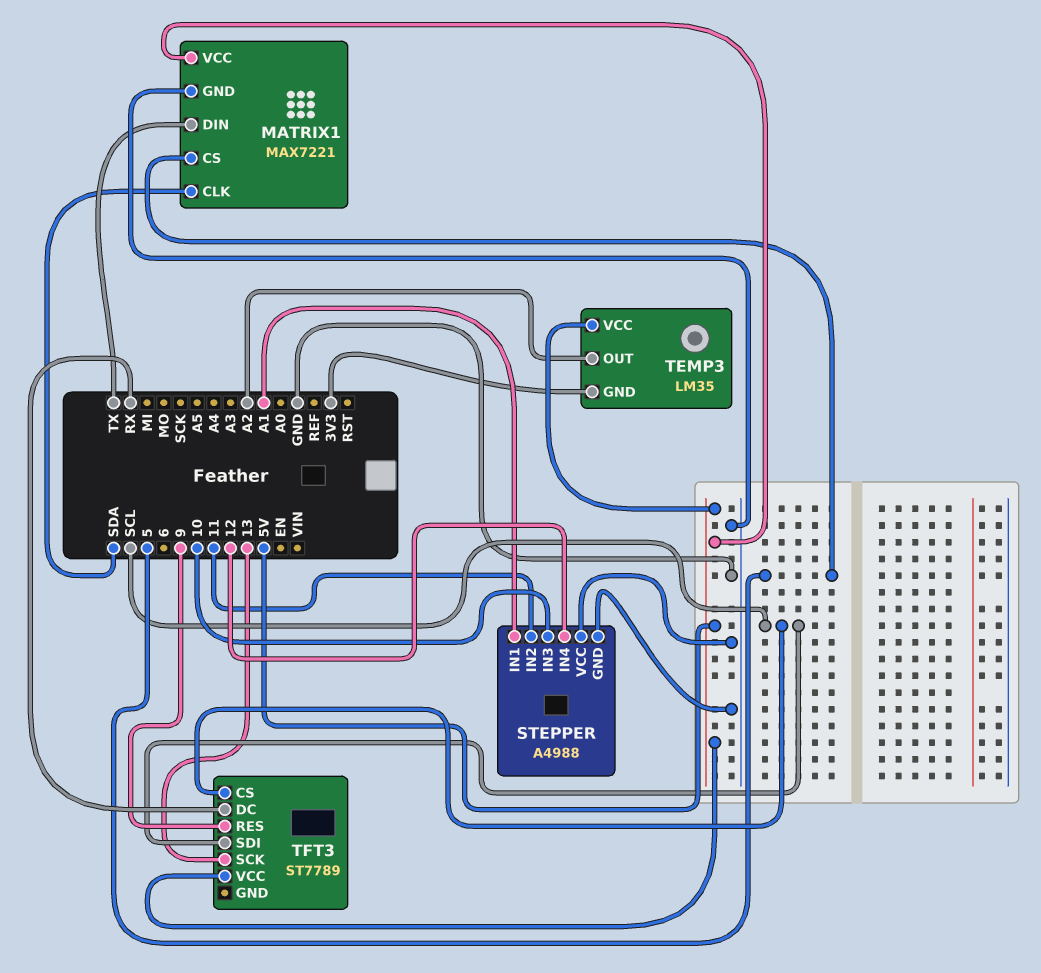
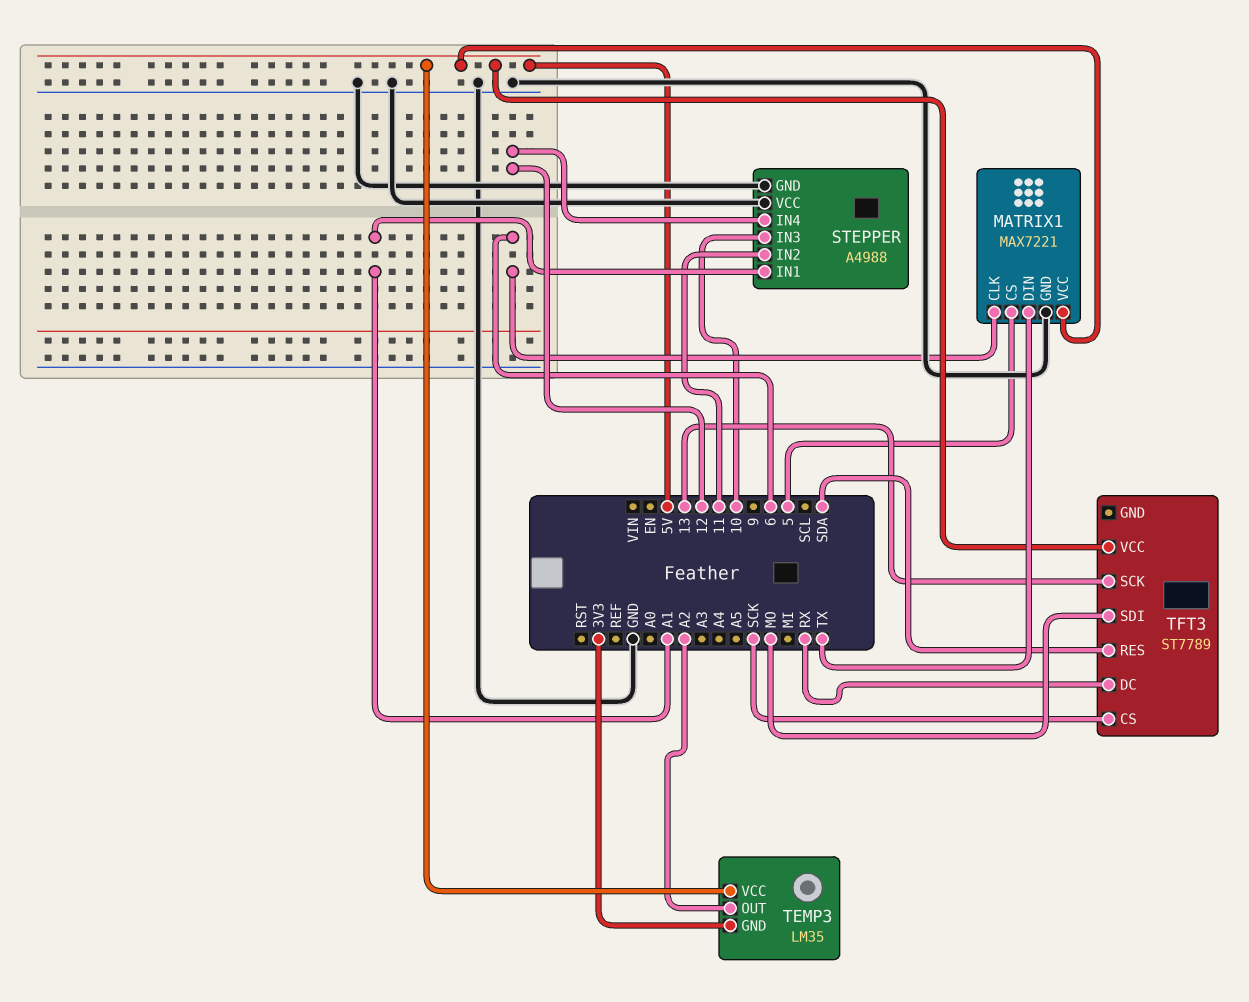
MATRIX1 pin CLK: SDA -> 6
TFT3 pin CS: SCL -> SCK
TFT3 pin RES: 9 -> SDA
TFT3 pin SDI: SCL -> MO

